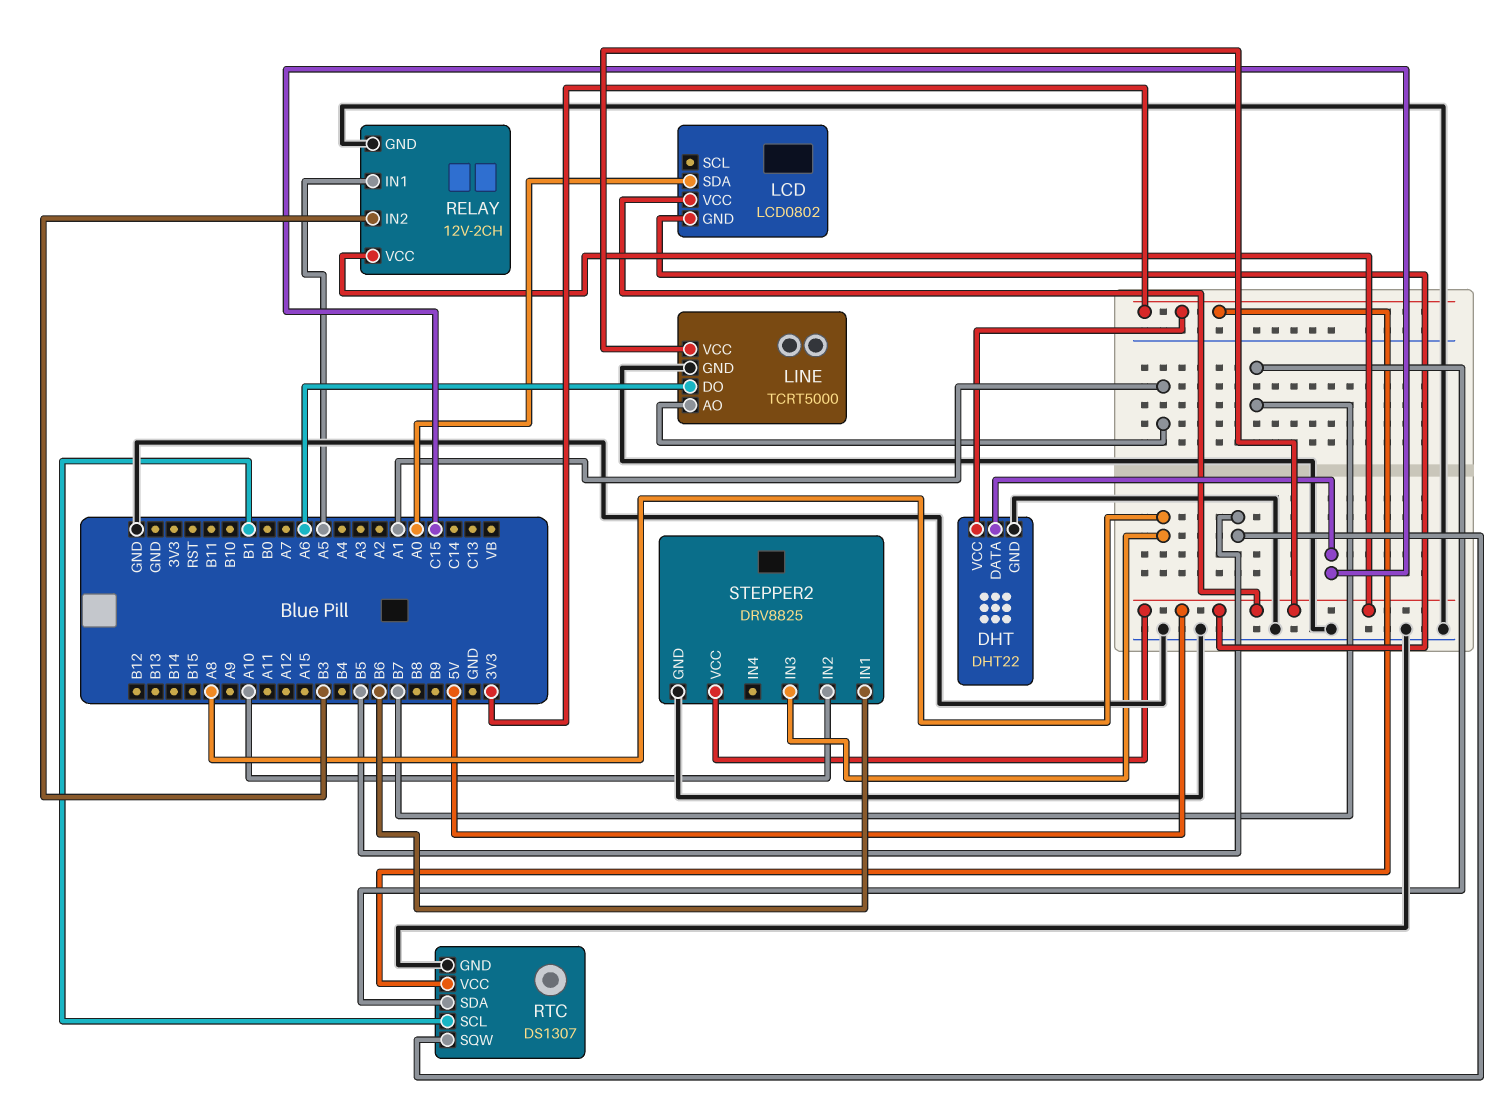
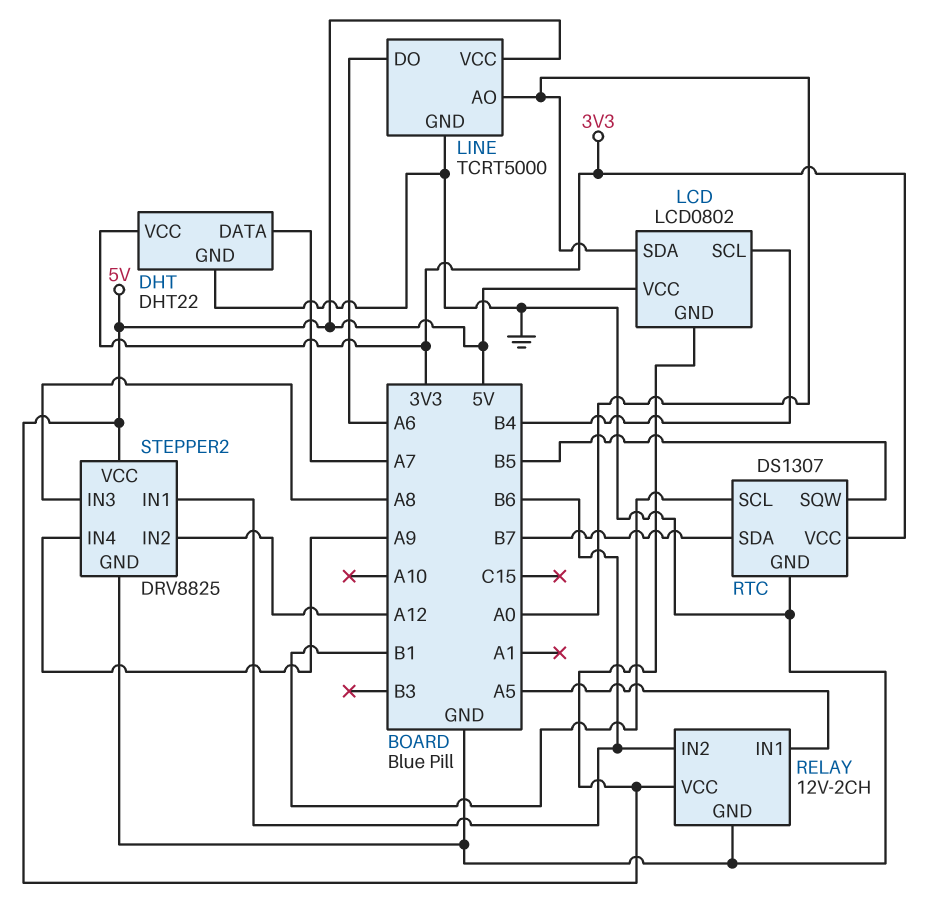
DHT pin DATA: C15 -> A7
LCD pin SCL: none -> B4
LINE pin AO: A1 -> A0
RELAY pin IN2: B3 -> B6
STEPPER2 pin IN2: A10 -> A12
STEPPER2 pin IN4: none -> A9

